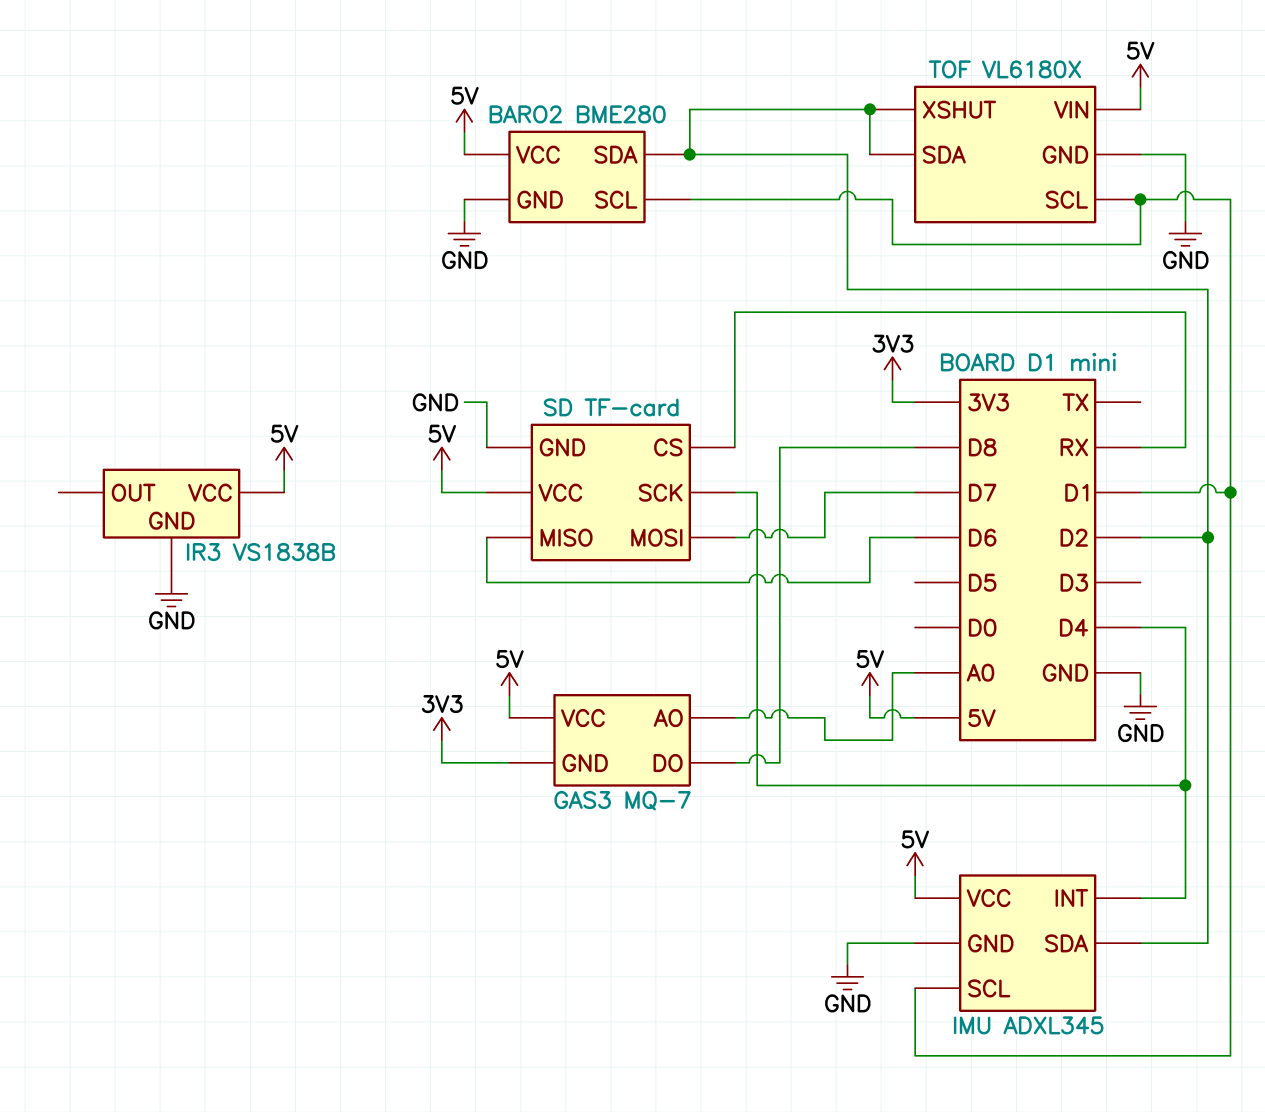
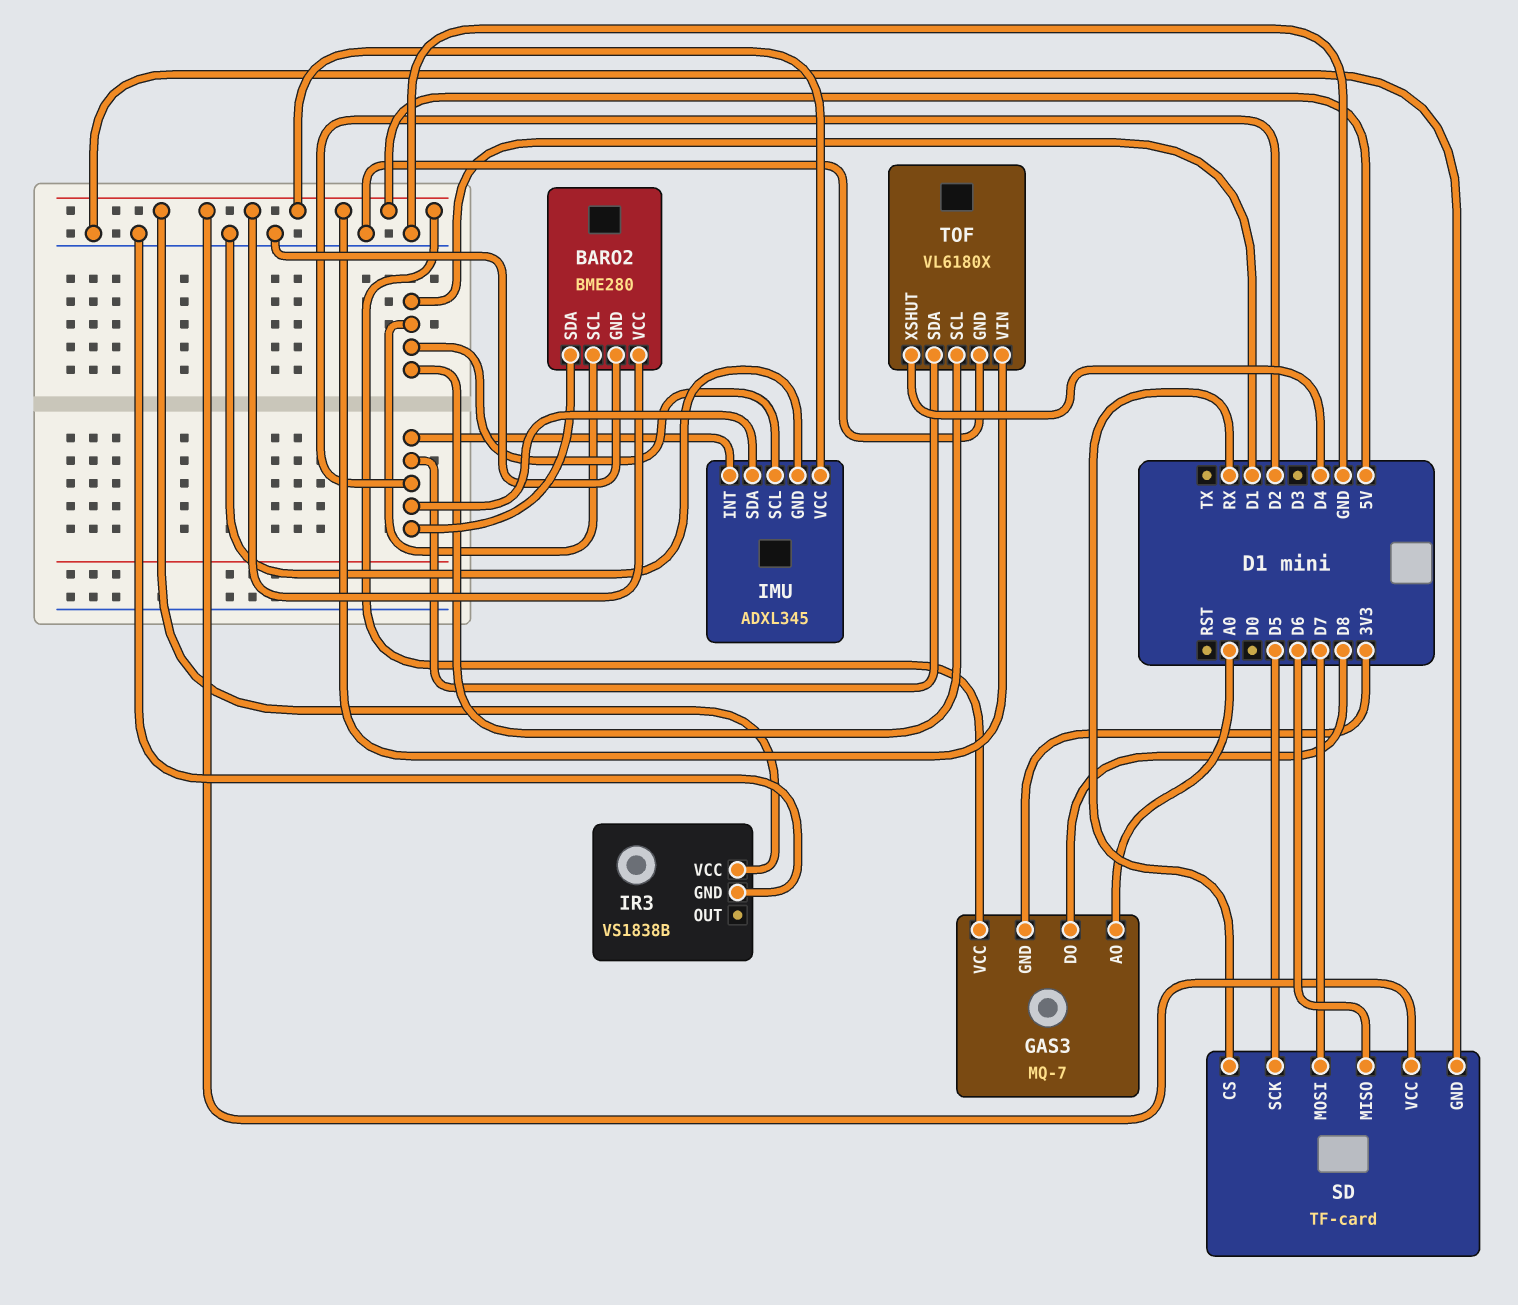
IMU pin INT: D4 -> D2
SD pin SCK: D4 -> D5
TOF pin XSHUT: D2 -> D4

